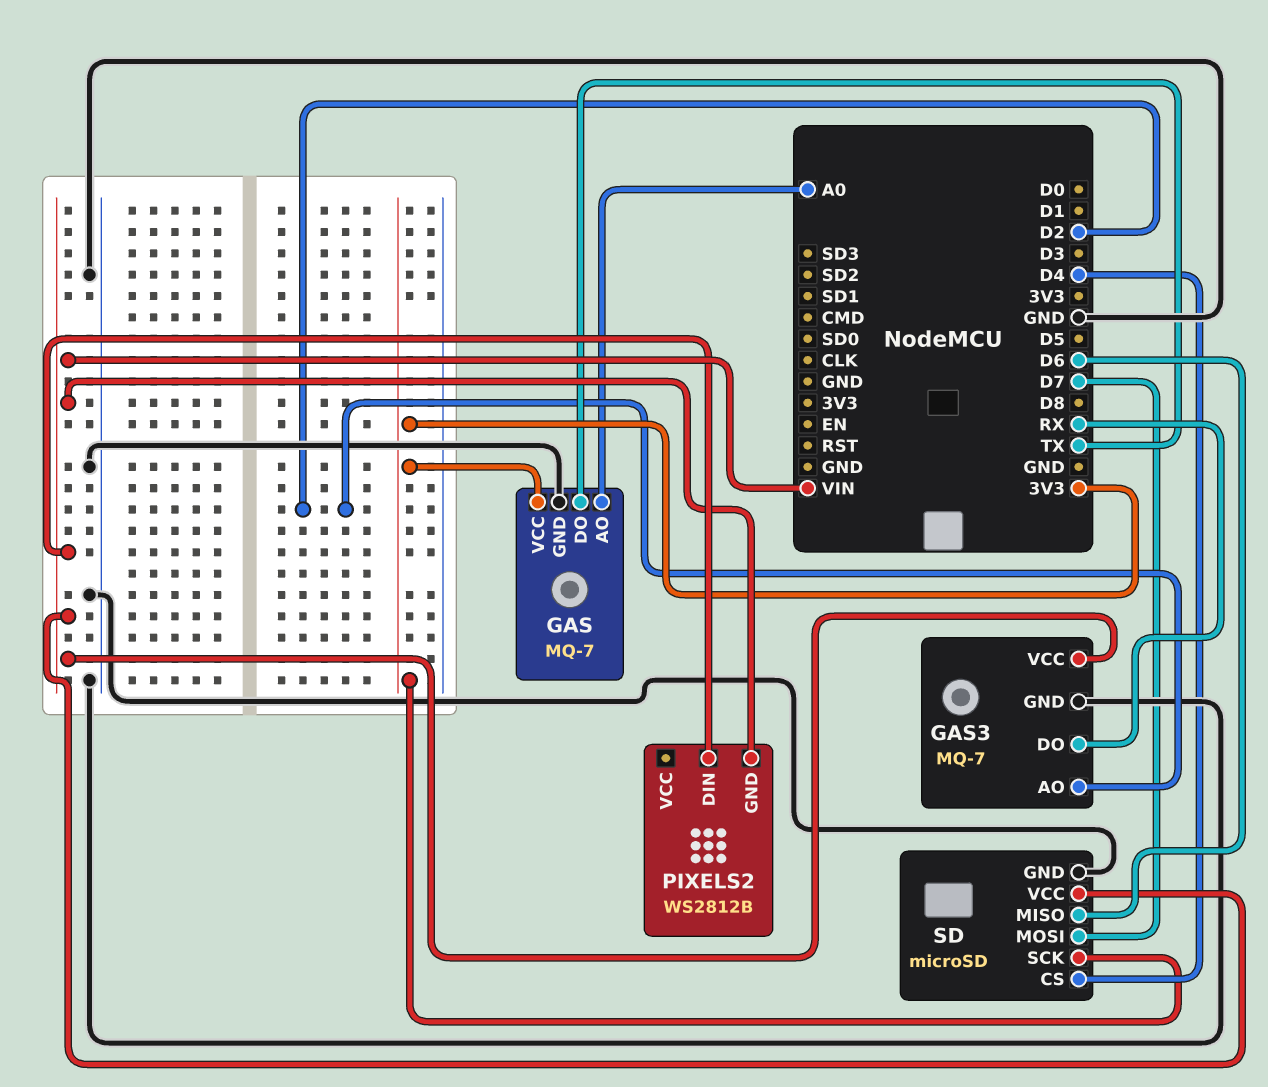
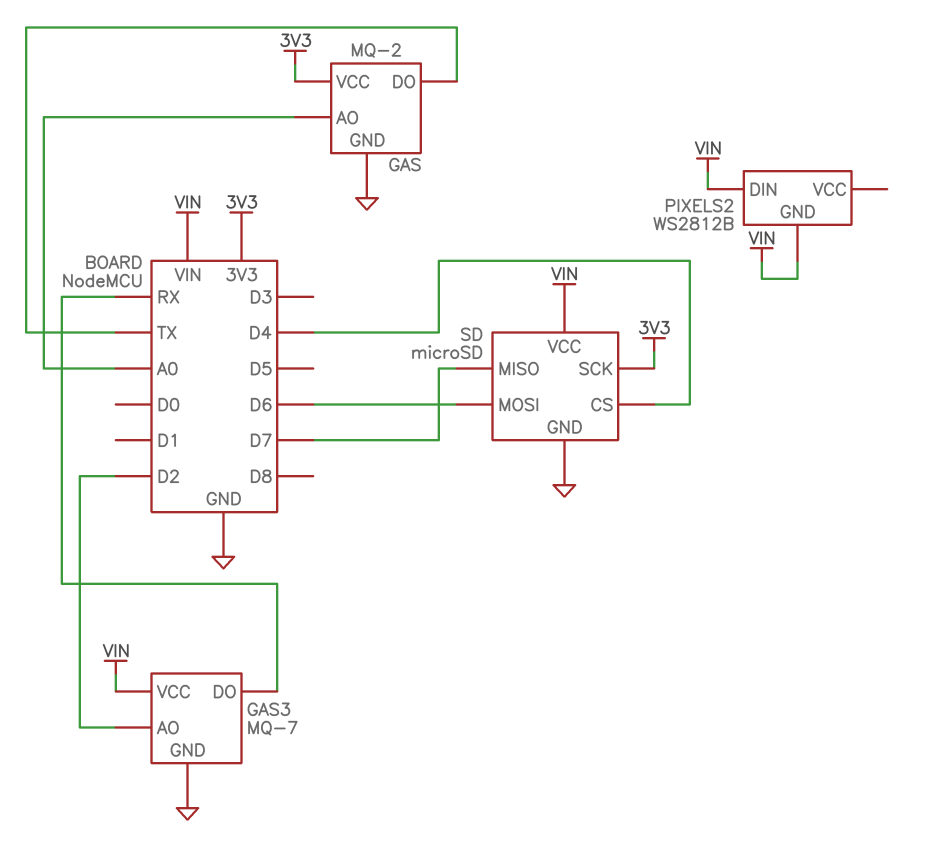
GAS: MQ-7 -> MQ-2
SD pin MISO: D6 -> D7
SD pin MOSI: D7 -> D6

